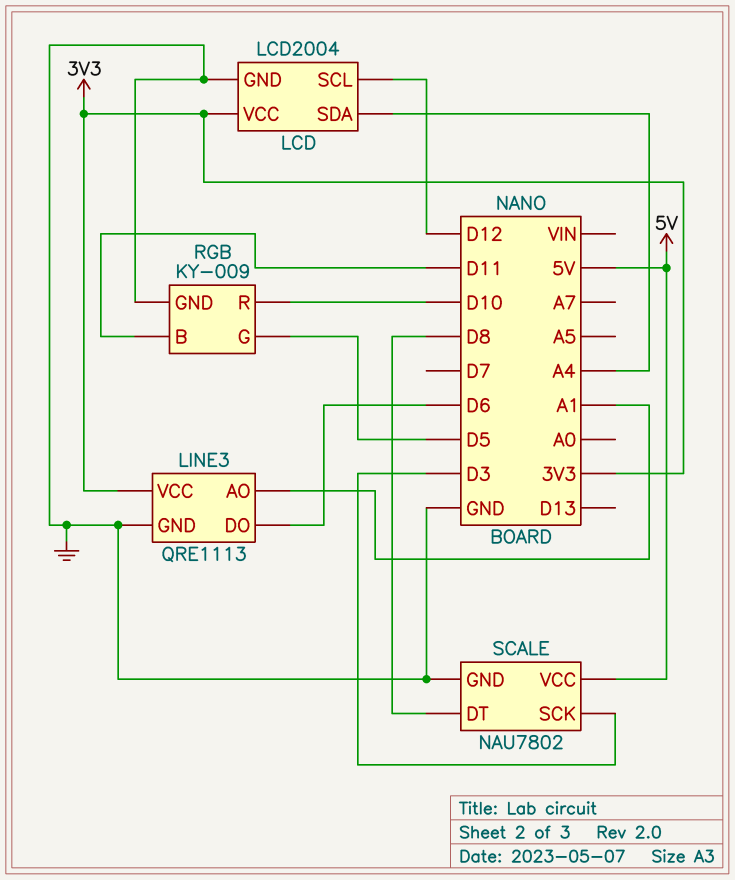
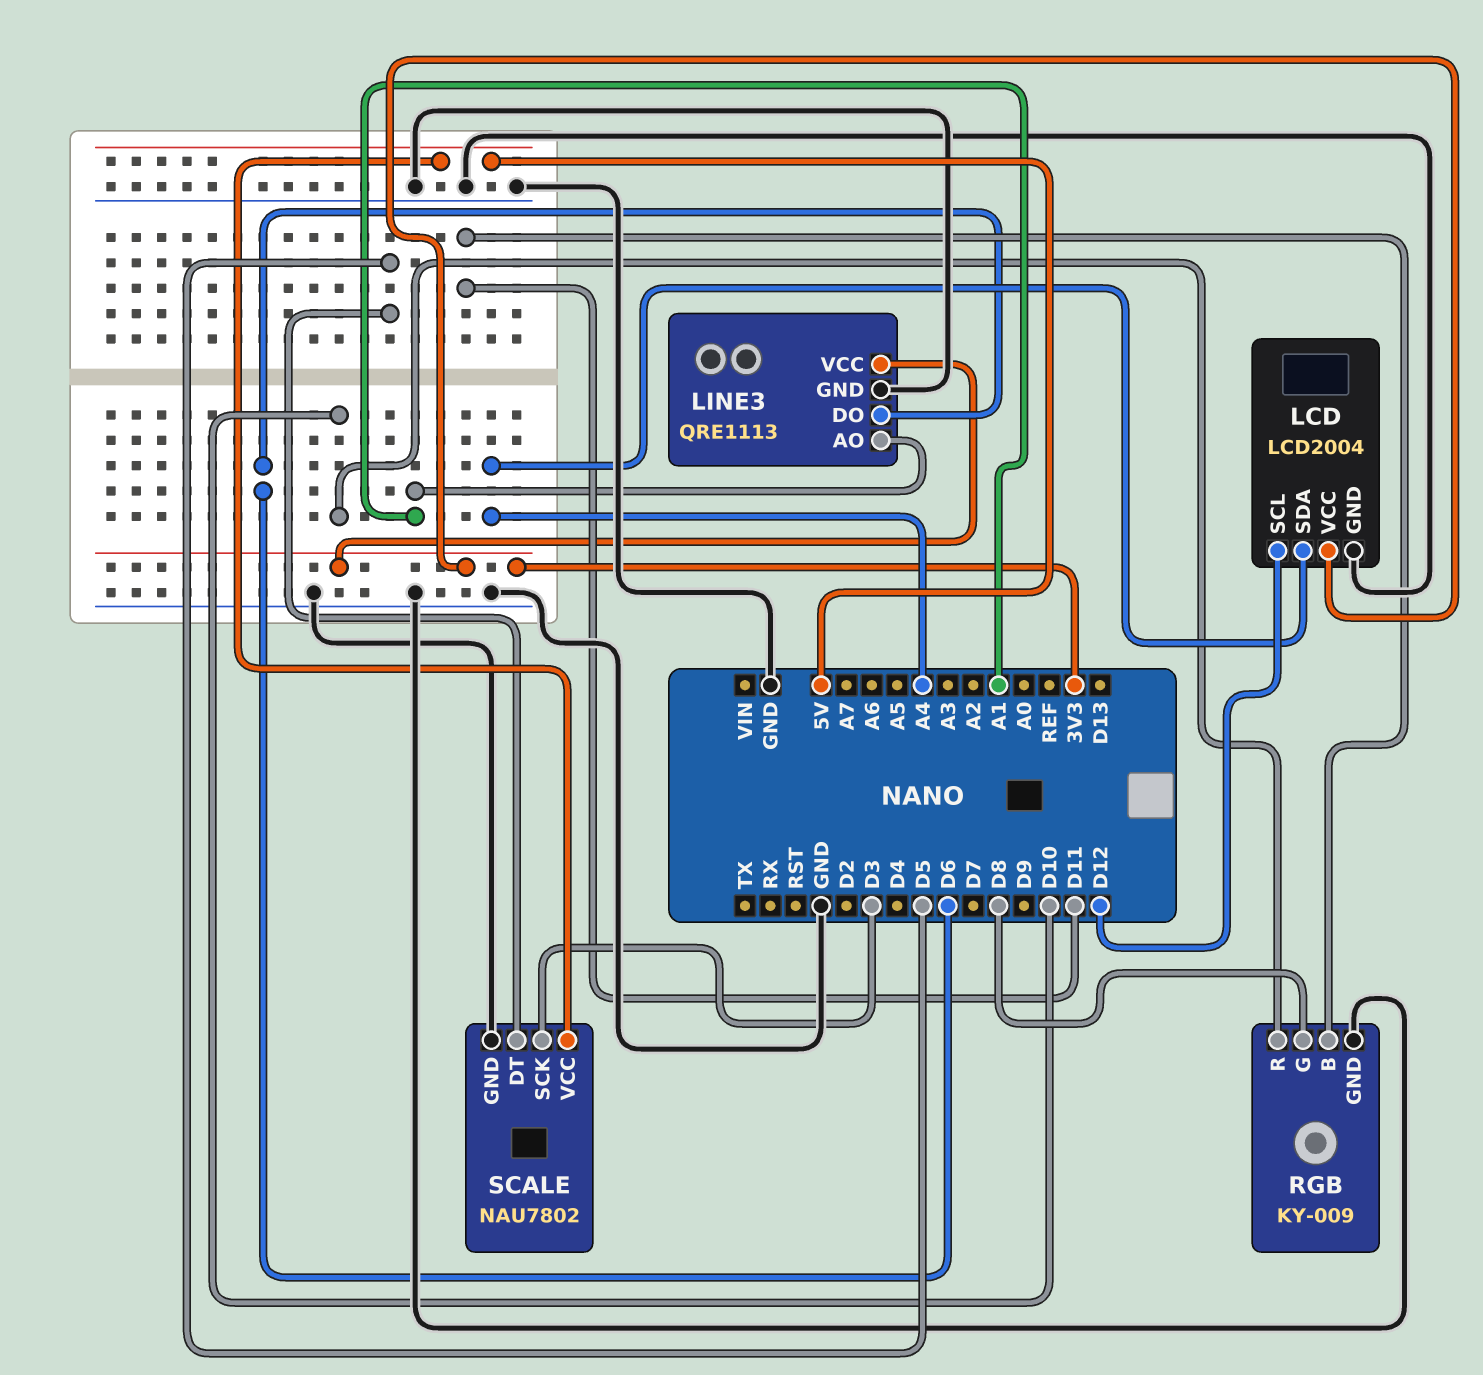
RGB pin G: D5 -> D8
SCALE pin DT: D8 -> D5

